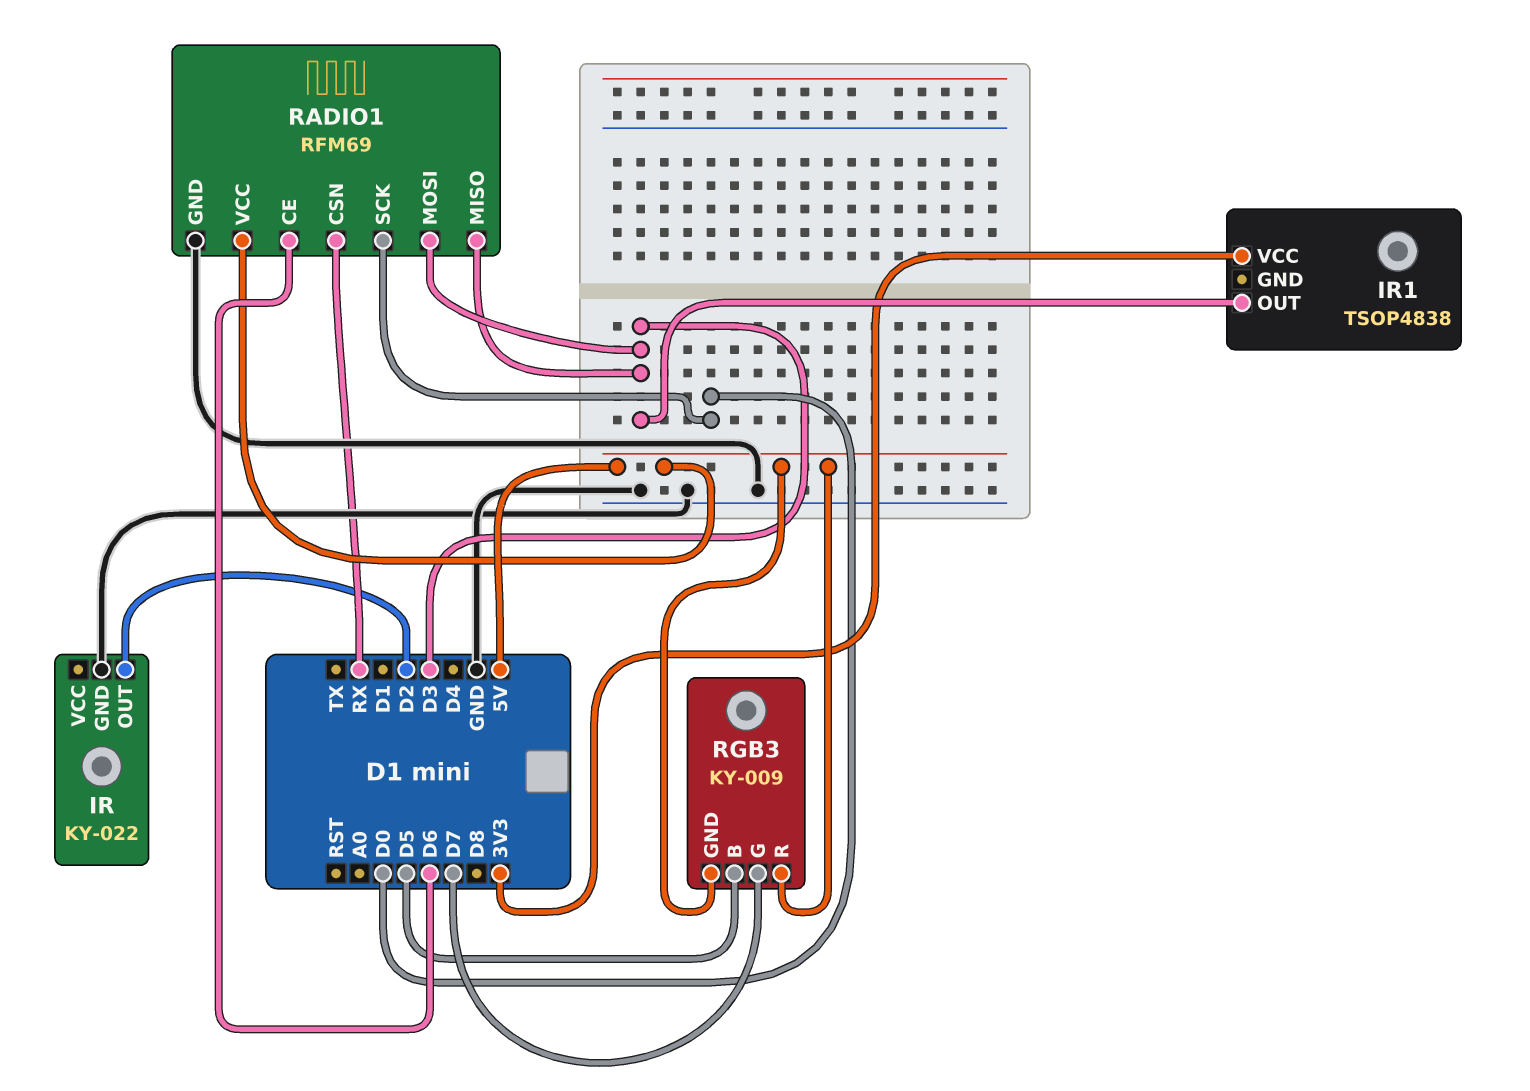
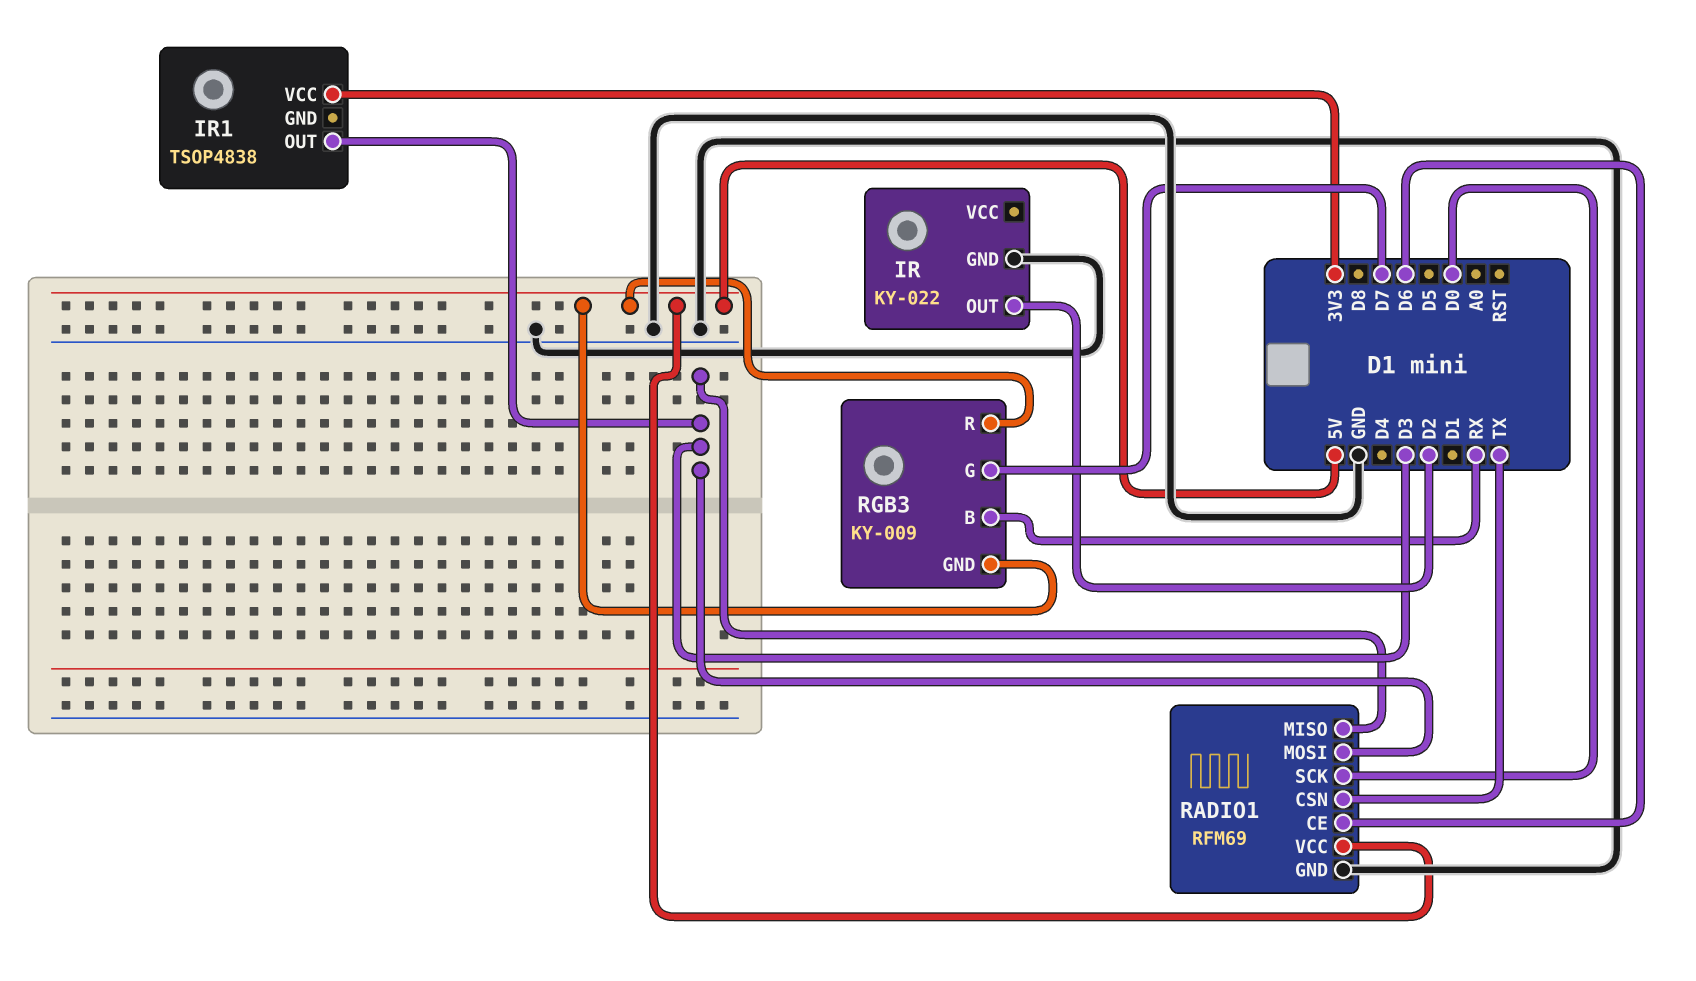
RADIO1 pin CSN: RX -> TX
RGB3 pin B: D5 -> RX

